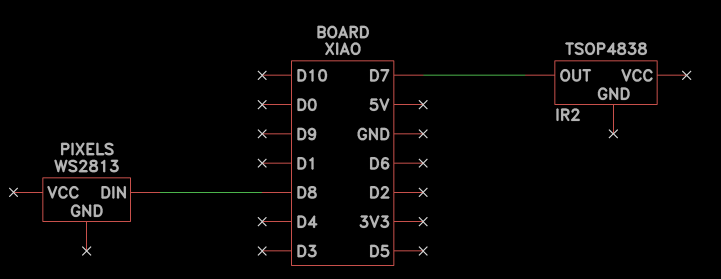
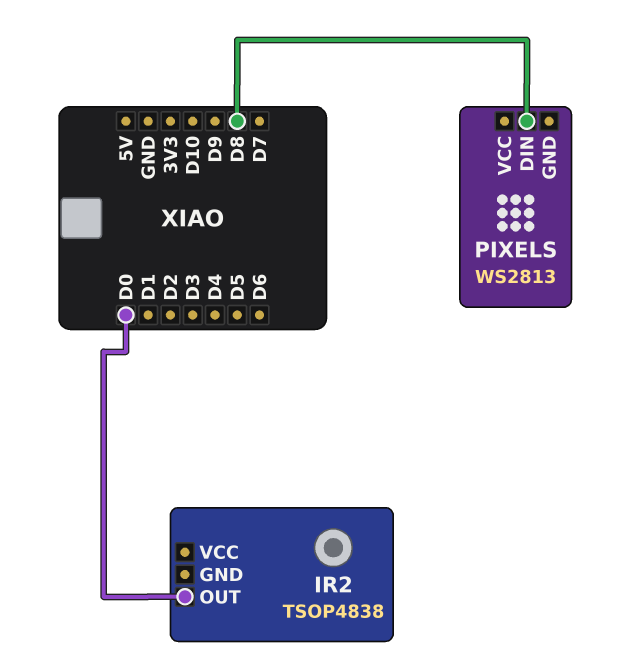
IR2 pin OUT: D7 -> D0

